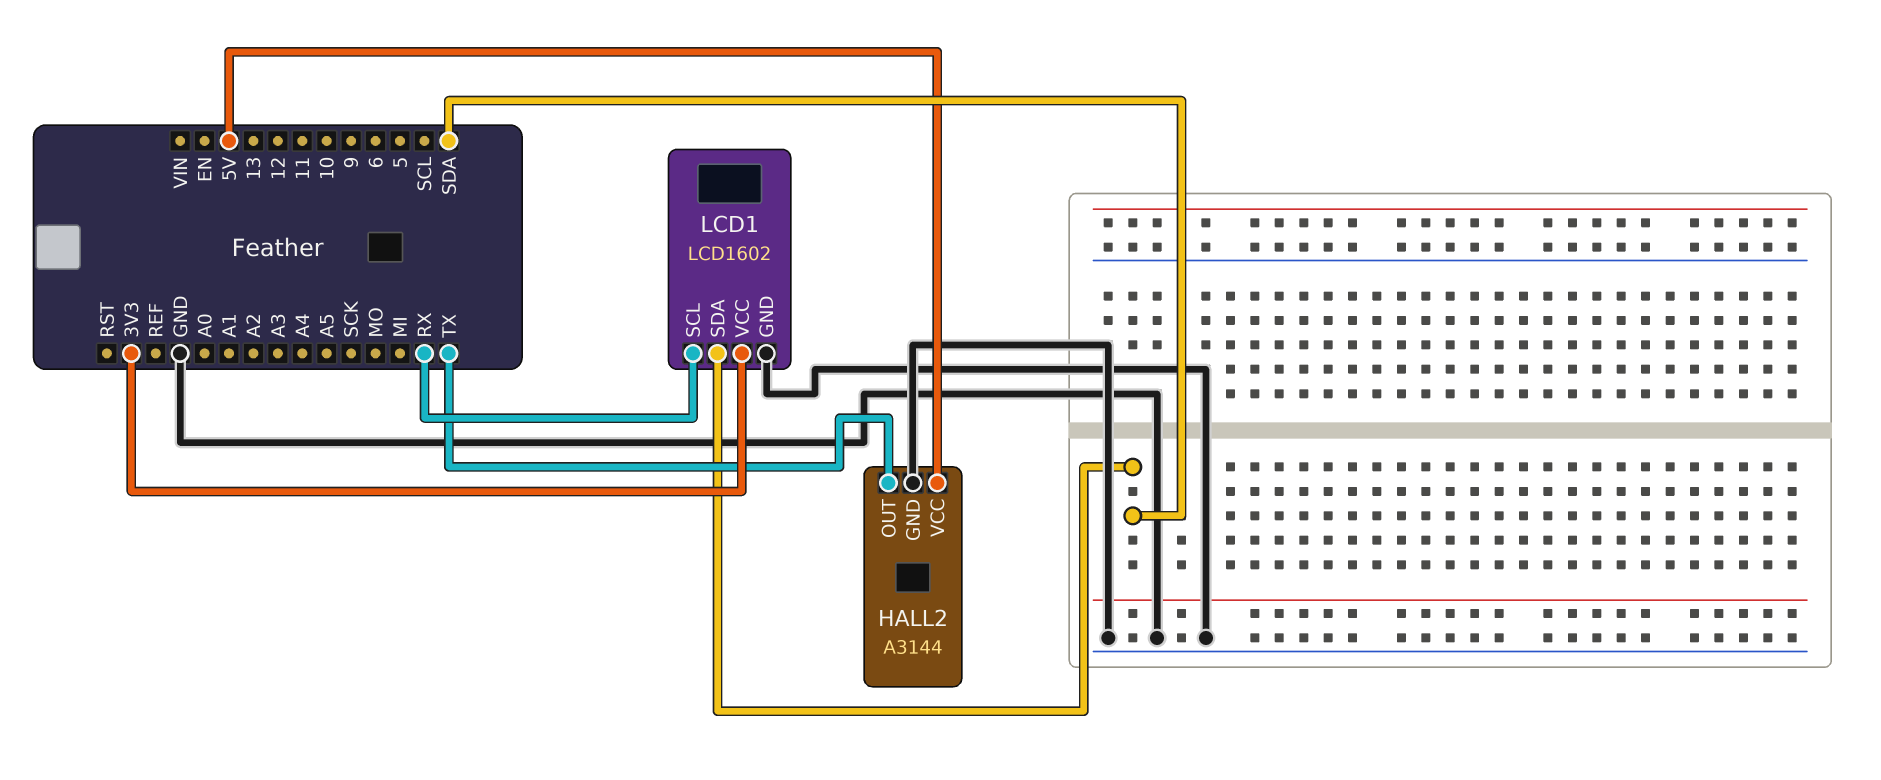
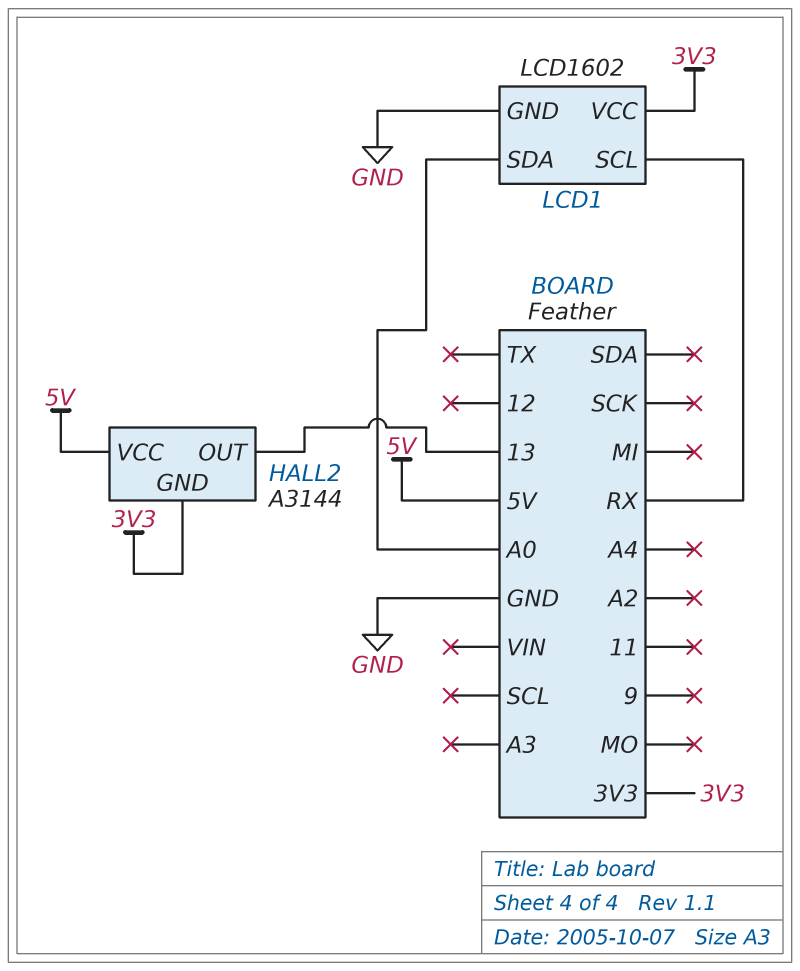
HALL2 pin GND: GND -> 3V3
HALL2 pin OUT: TX -> 13
LCD1 pin SDA: SDA -> A0

